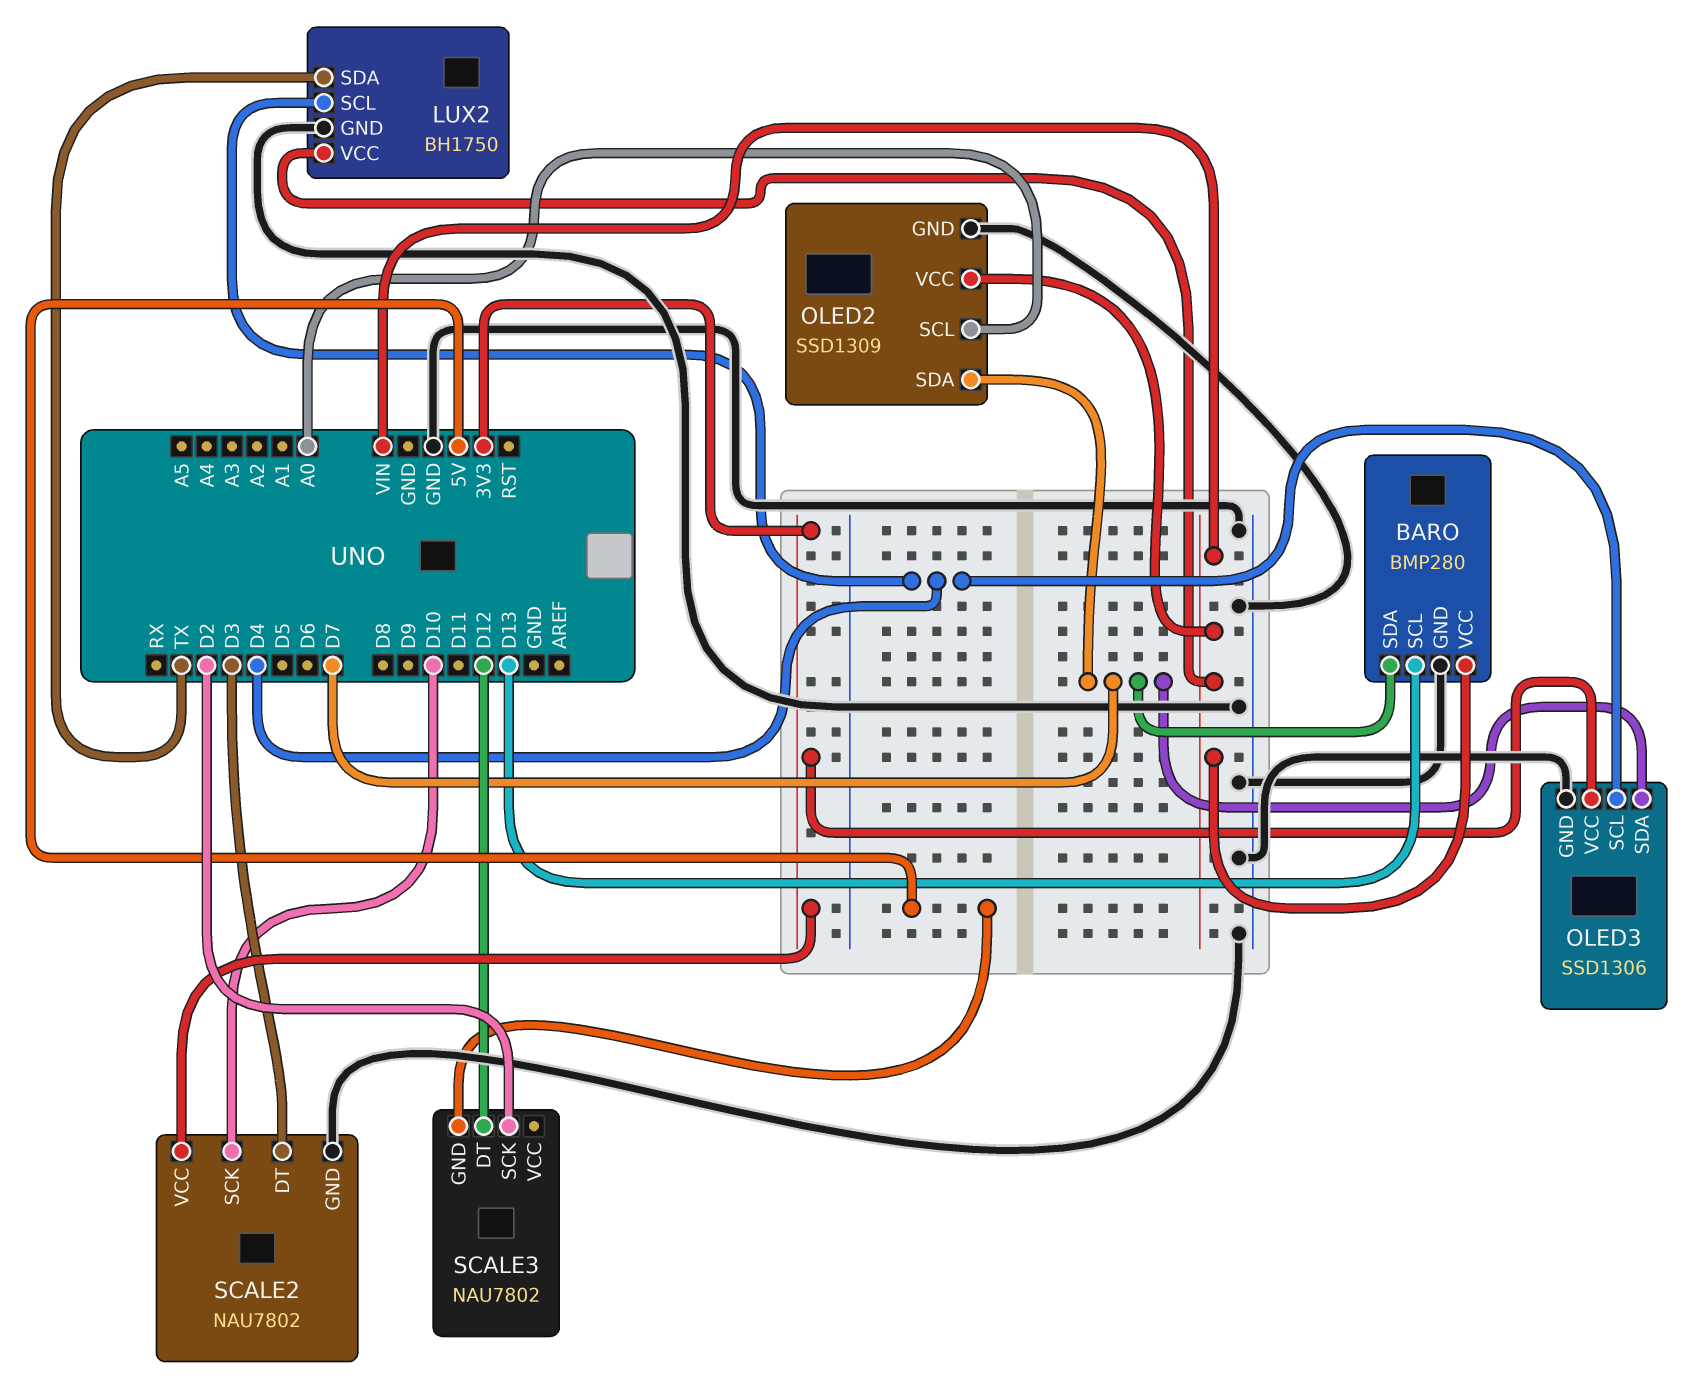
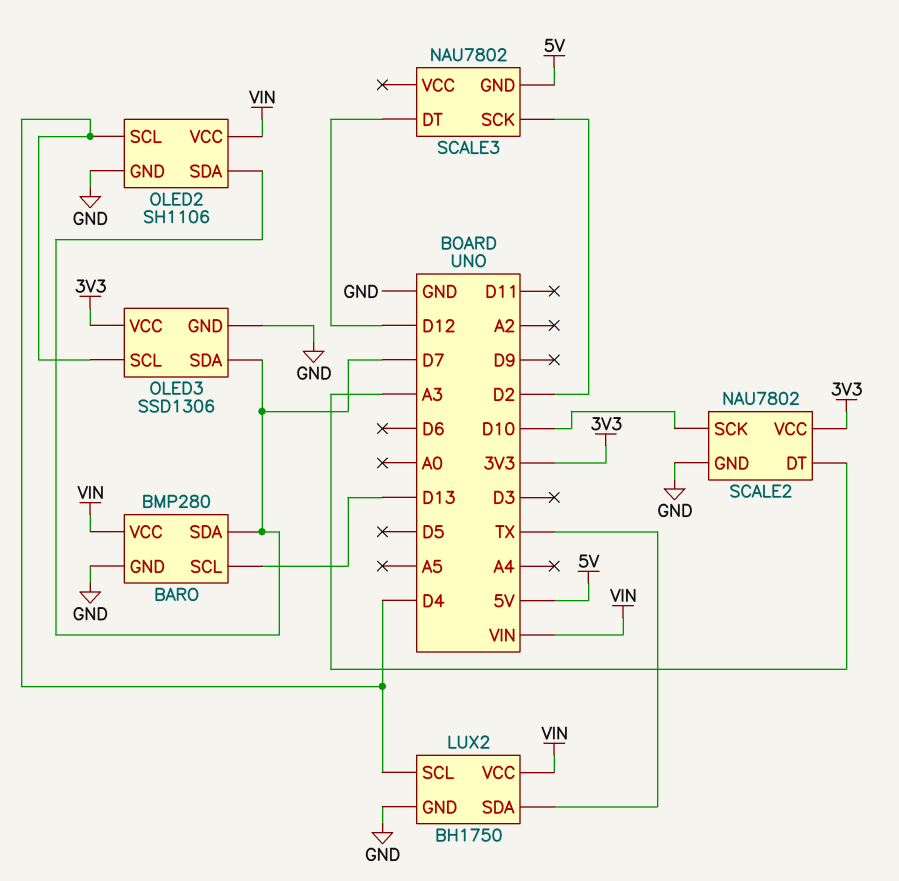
OLED2: SSD1309 -> SH1106
OLED2 pin SCL: A0 -> D4
SCALE2 pin DT: D3 -> A3

